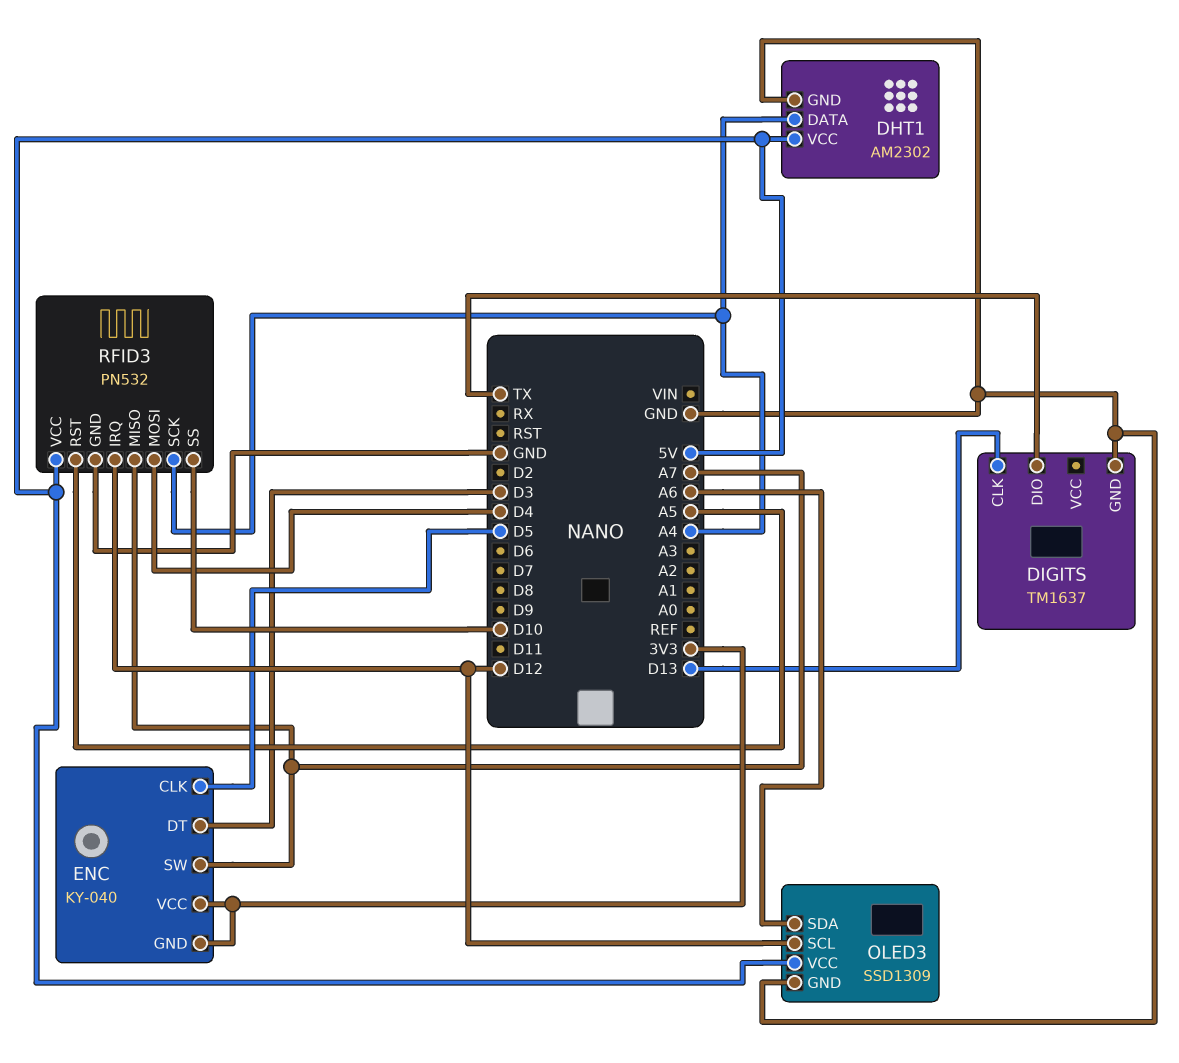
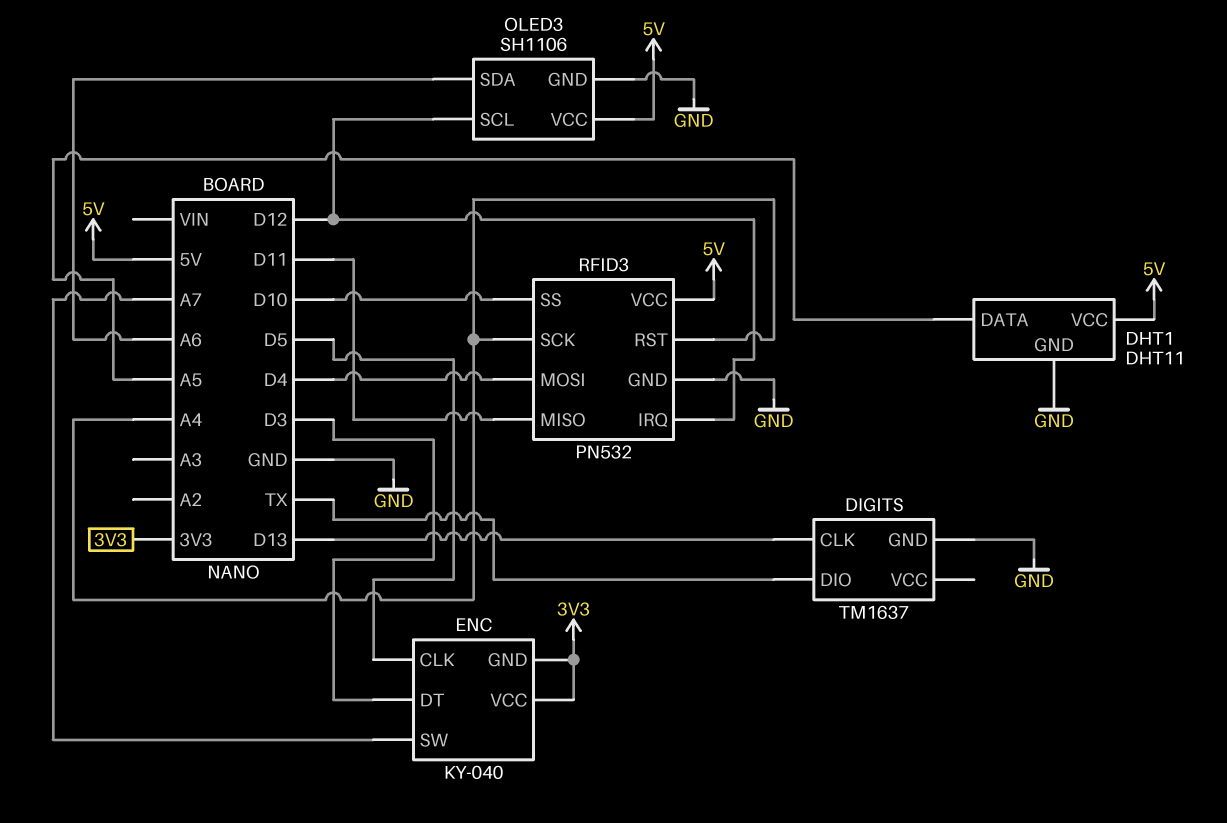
DHT1: AM2302 -> DHT11
DHT1 pin DATA: A4 -> A5
OLED3: SSD1309 -> SH1106
RFID3 pin MISO: A7 -> D11
RFID3 pin RST: A5 -> A4

